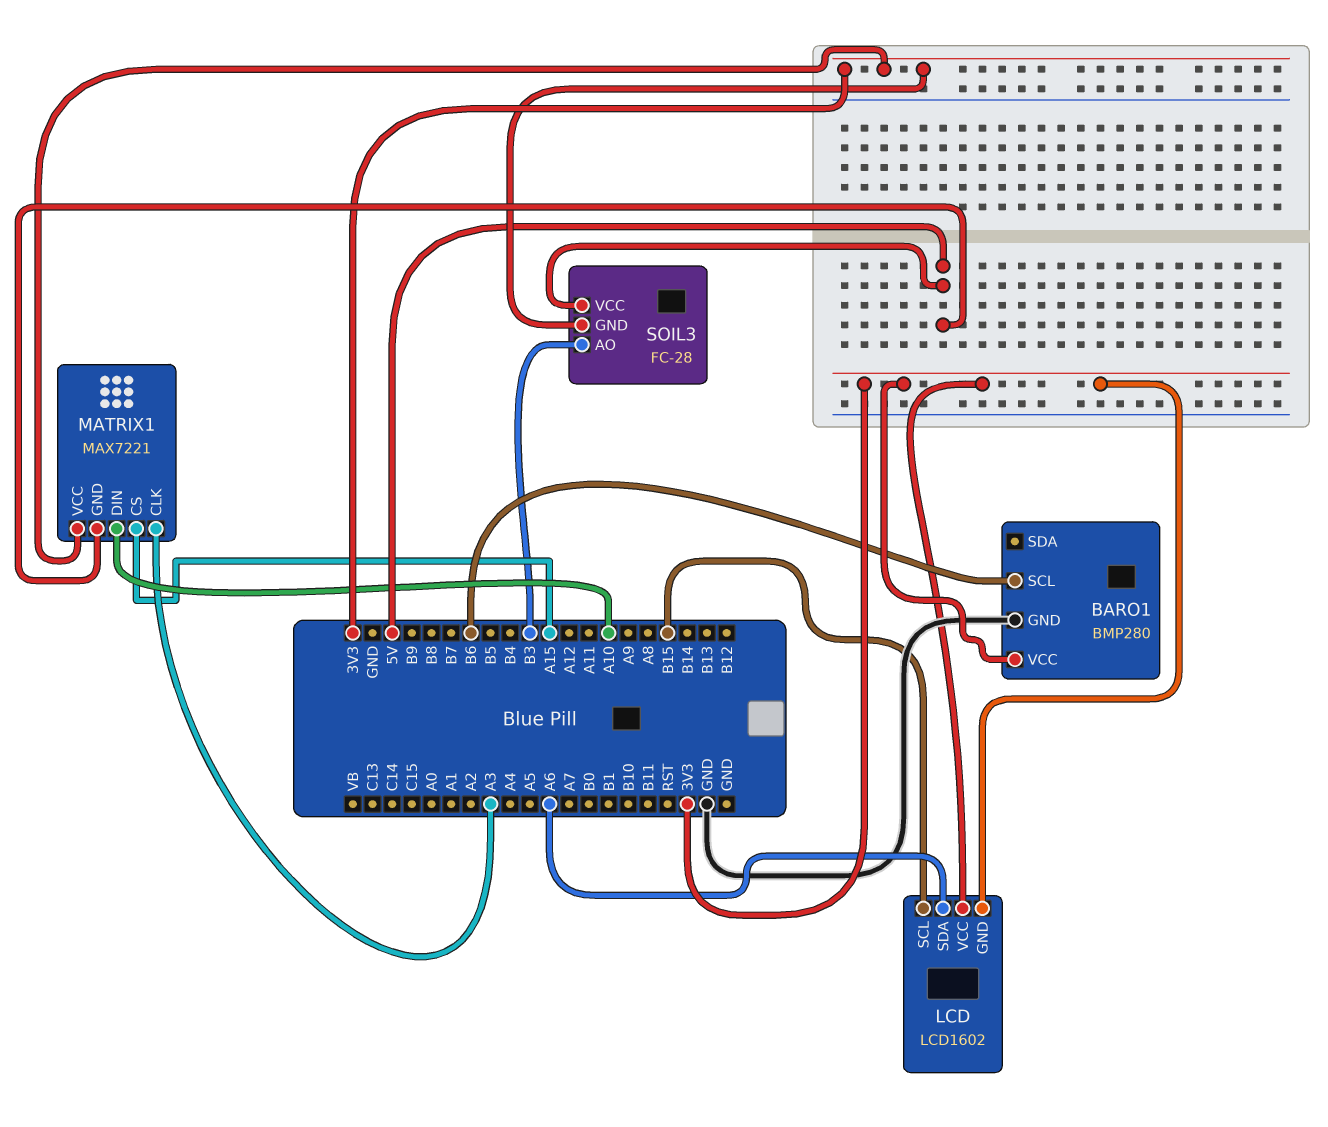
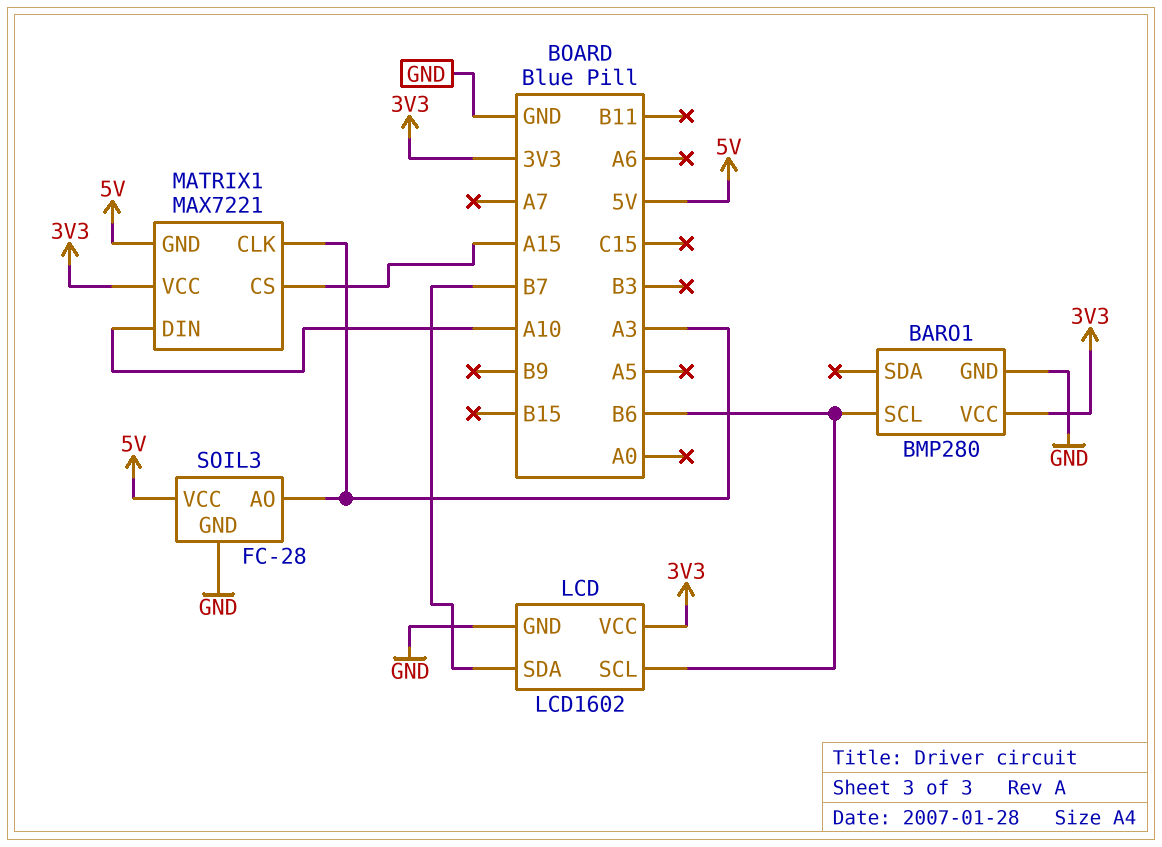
LCD pin GND: 3V3 -> GND
LCD pin SCL: B15 -> B6
LCD pin SDA: A6 -> B7
SOIL3 pin AO: B3 -> A3
SOIL3 pin GND: 3V3 -> GND

